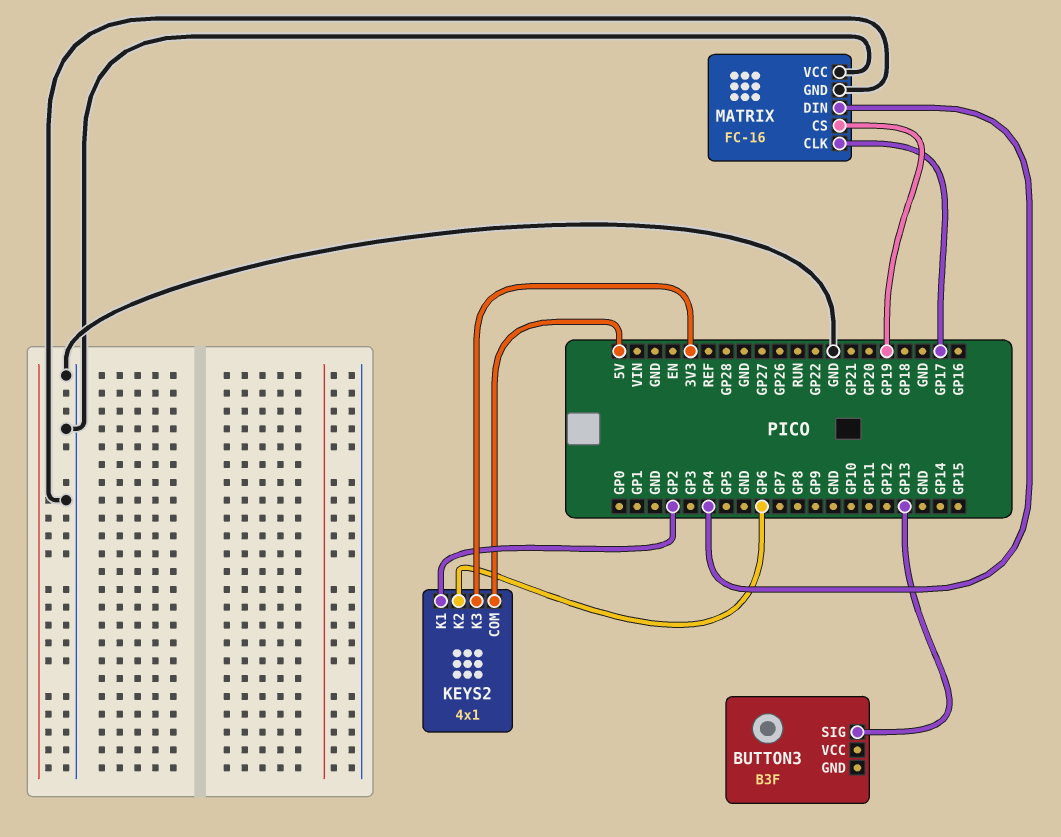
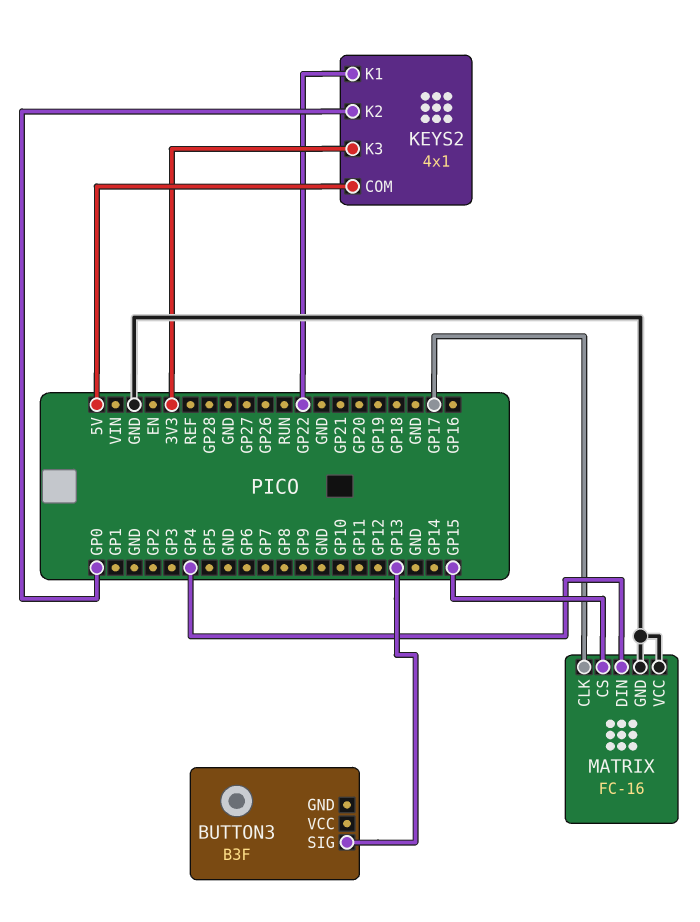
KEYS2 pin K1: GP2 -> GP22
KEYS2 pin K2: GP6 -> GP0
MATRIX pin CS: GP19 -> GP15

